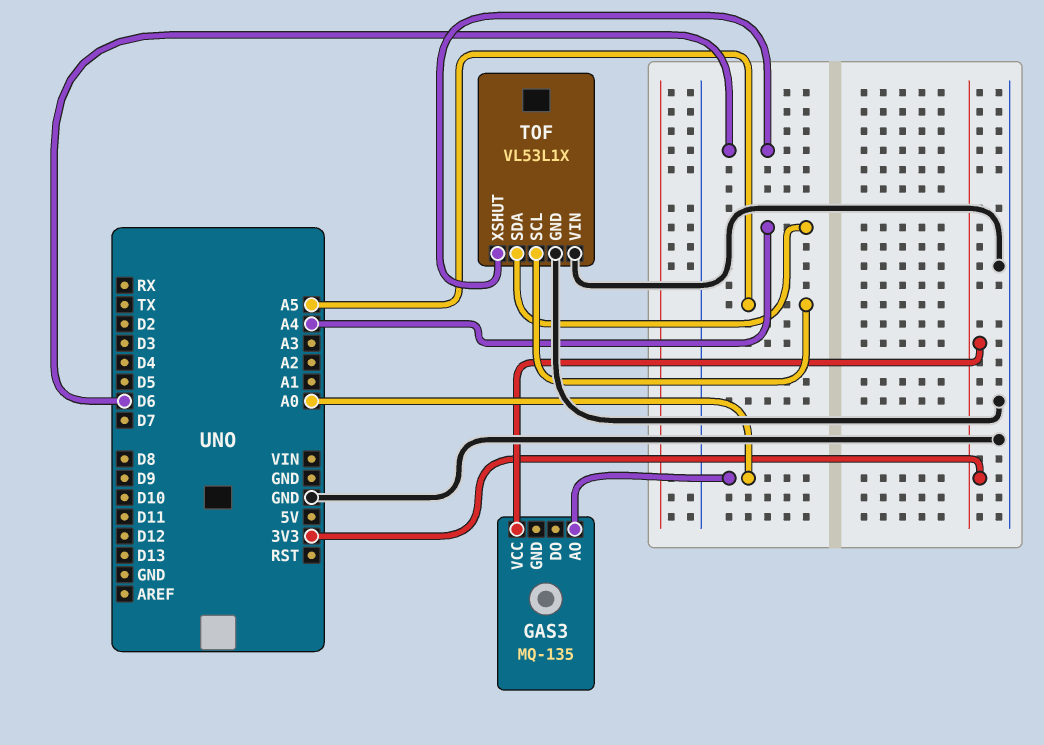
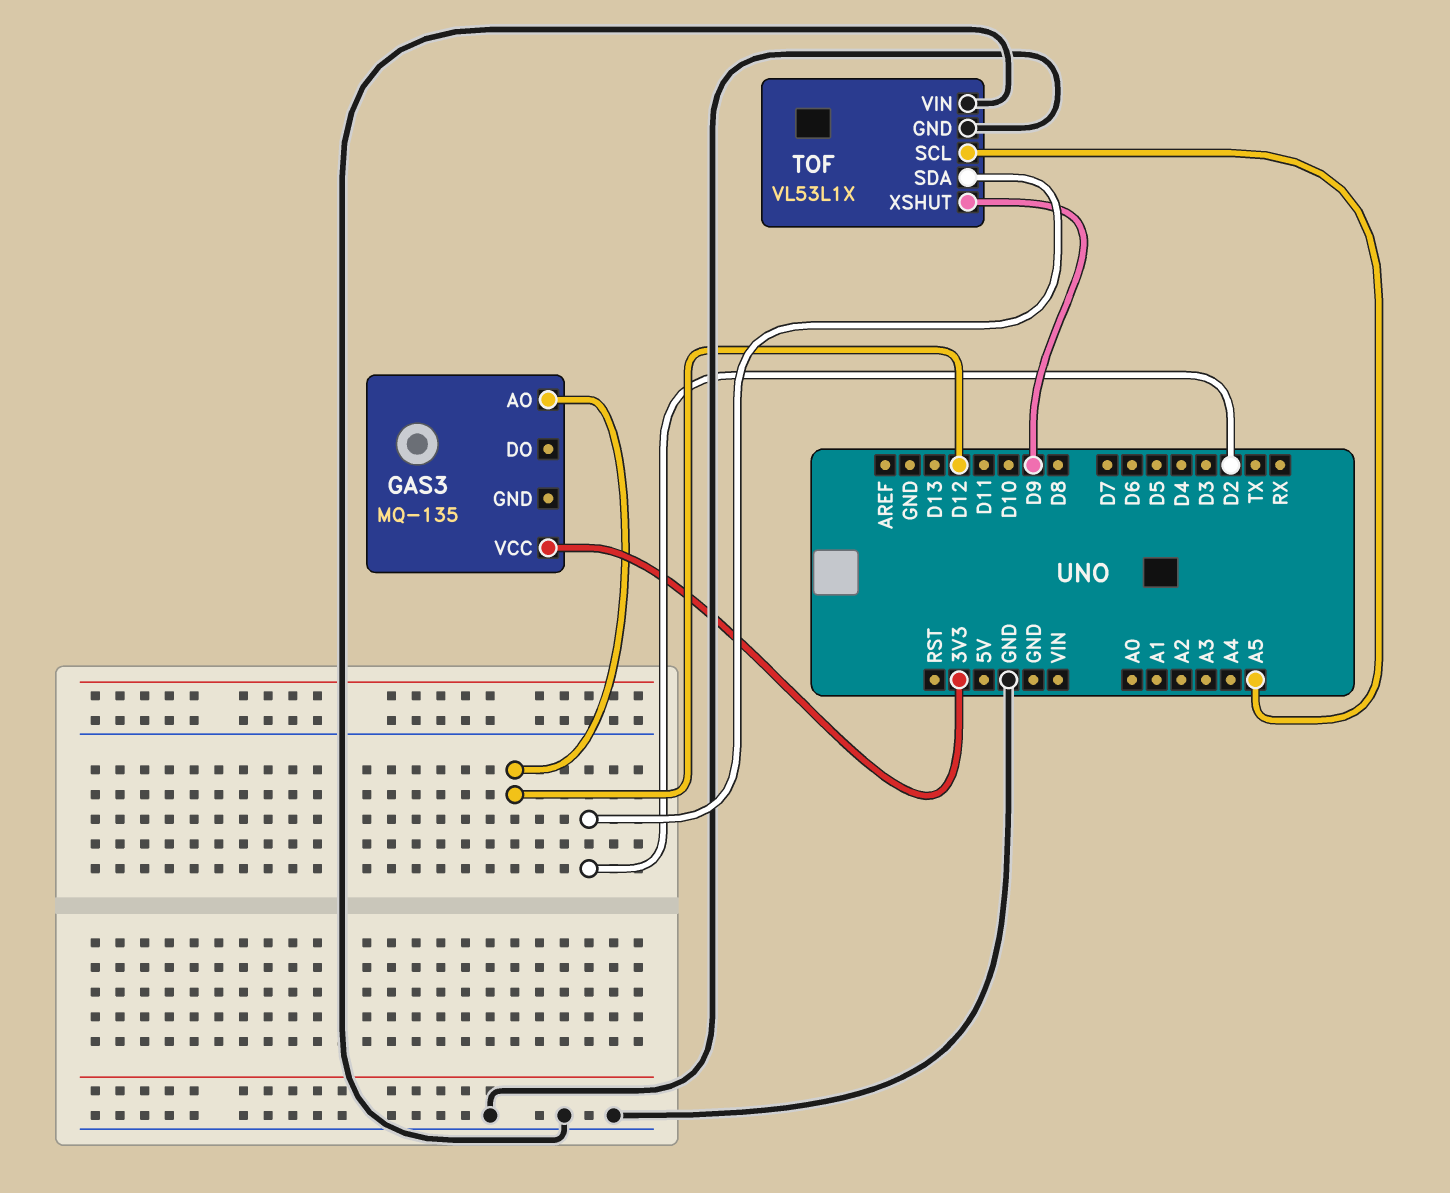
GAS3 pin AO: A0 -> D12
TOF pin SDA: A4 -> D2
TOF pin XSHUT: D6 -> D9

